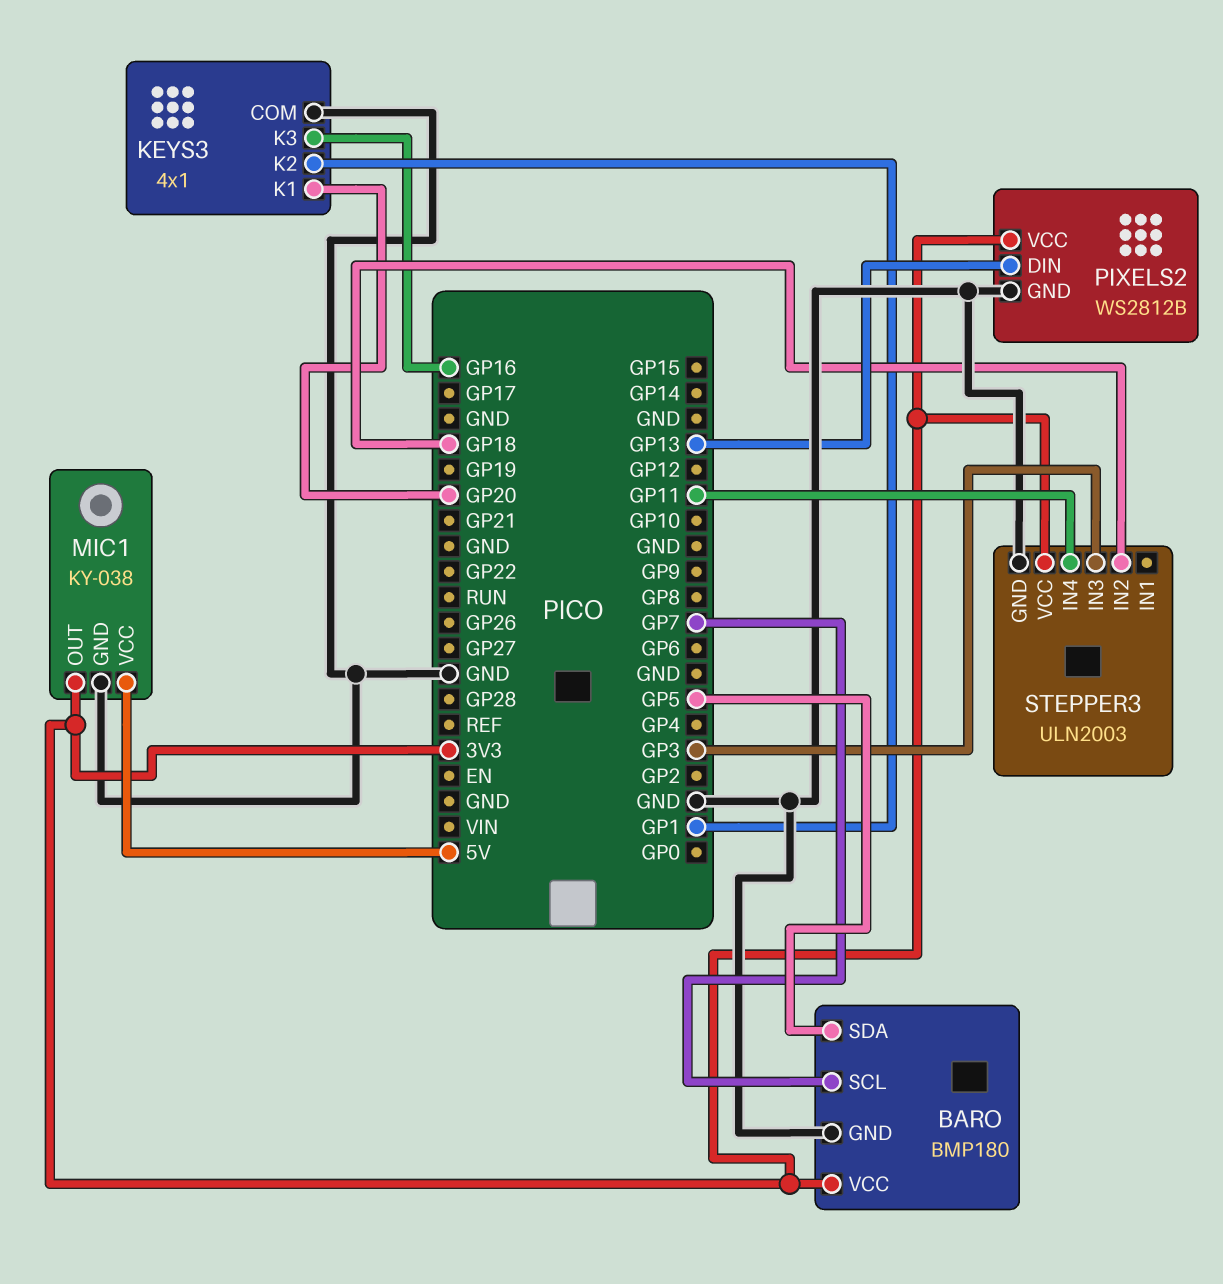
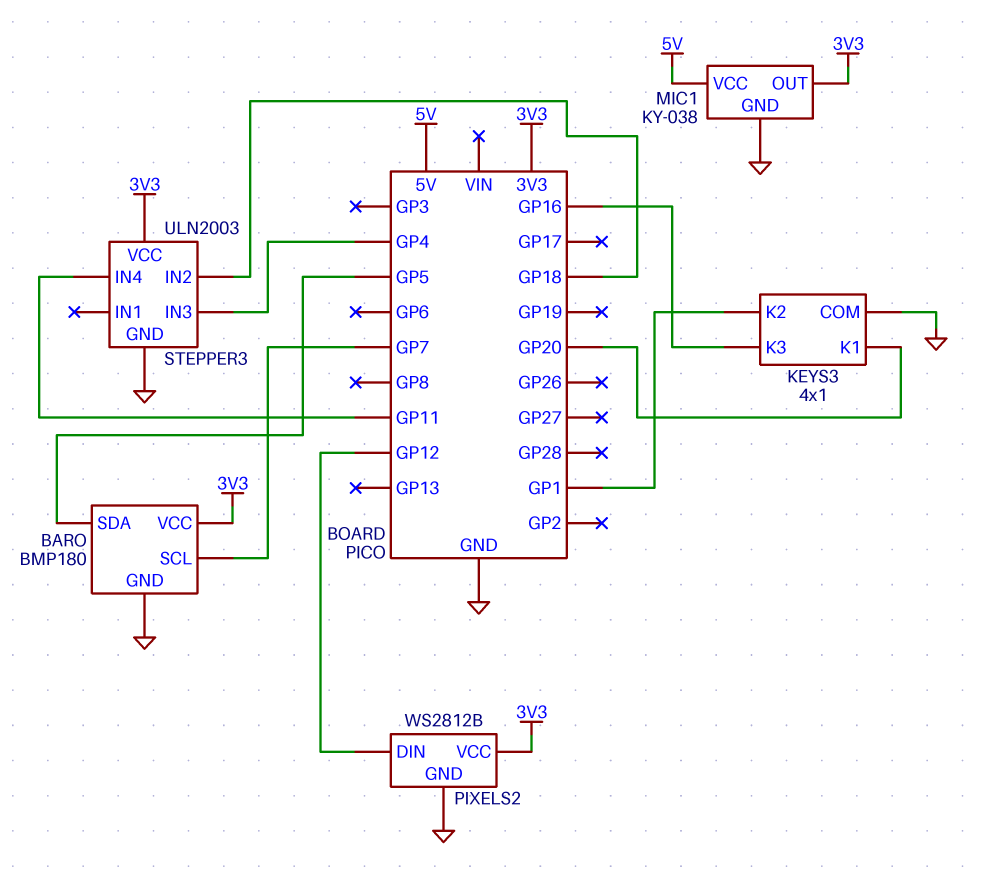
PIXELS2 pin DIN: GP13 -> GP12
STEPPER3 pin IN3: GP3 -> GP4

